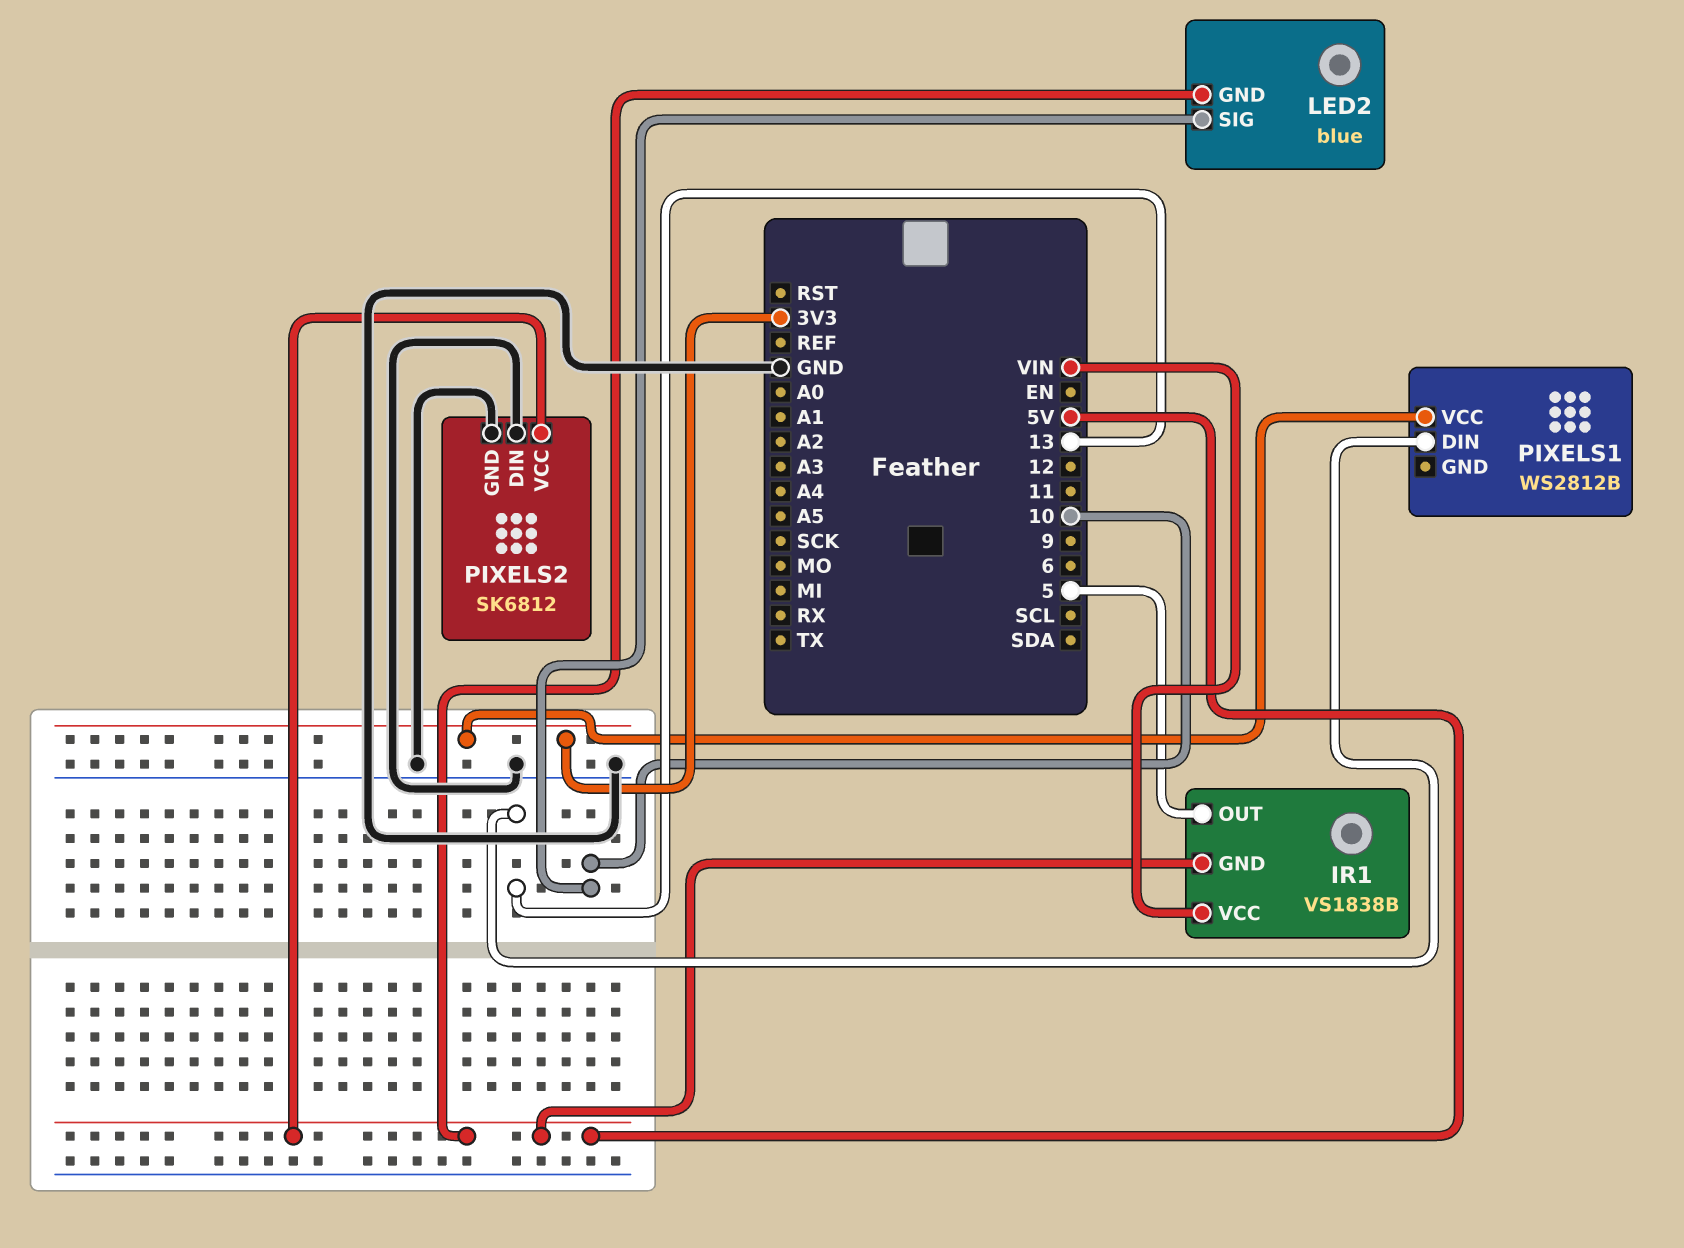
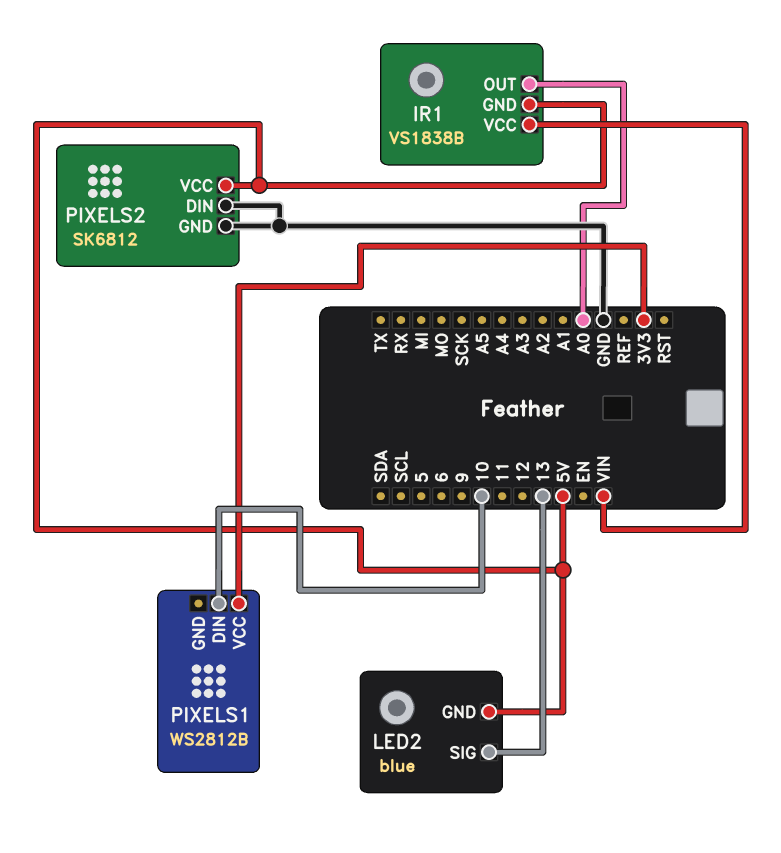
IR1 pin OUT: 5 -> A0
LED2 pin SIG: 10 -> 13
PIXELS1 pin DIN: 13 -> 10

